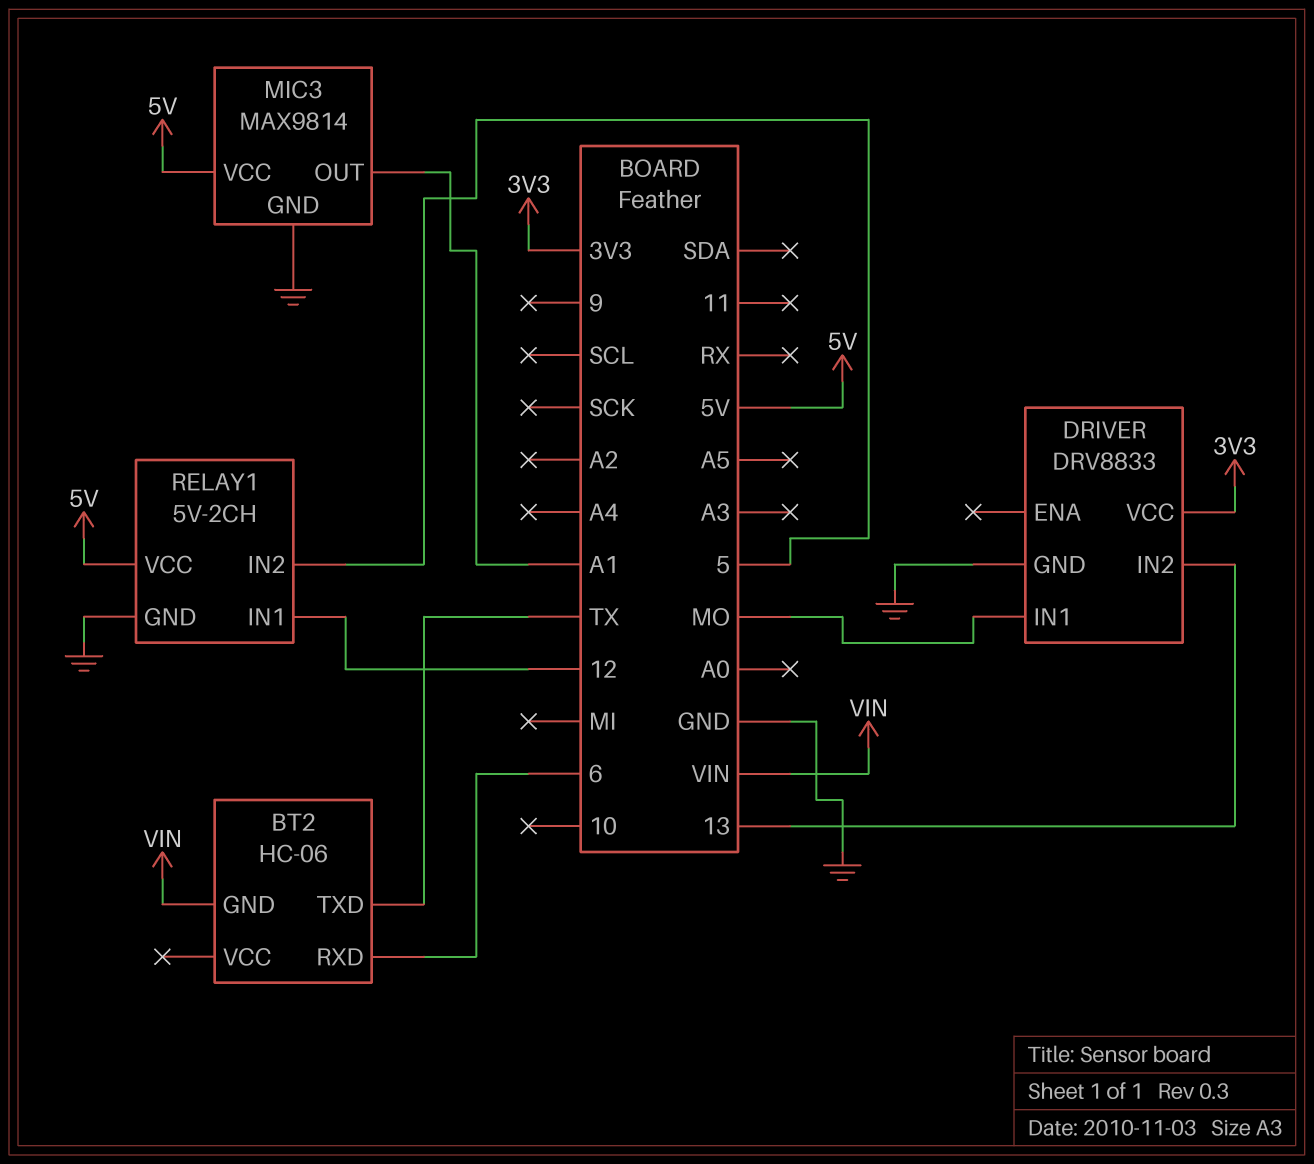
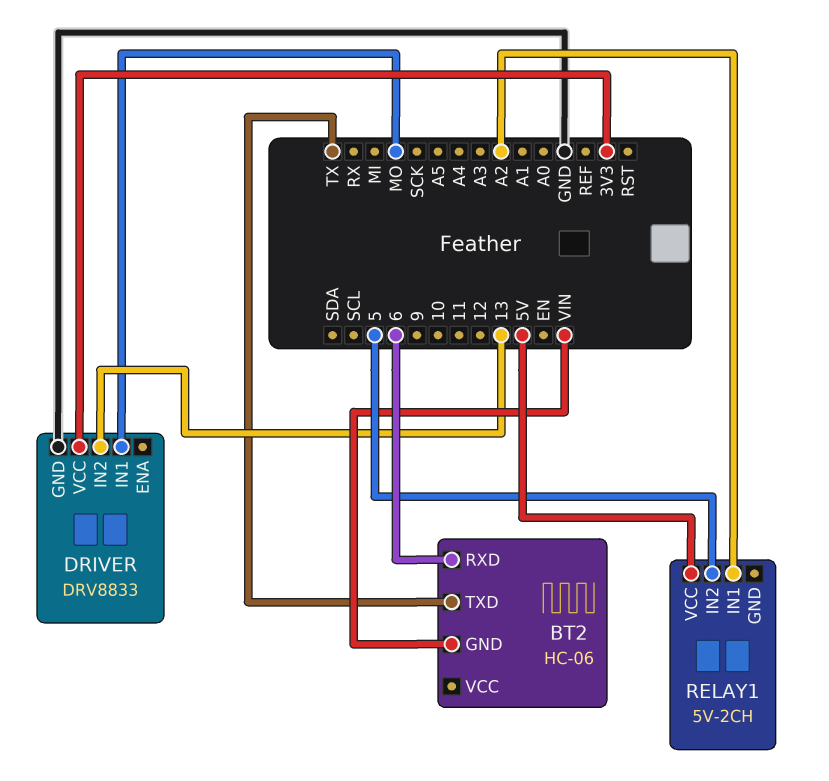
MIC3: MAX9814 -> none
MIC3 pin GND: GND -> none
MIC3 pin OUT: A1 -> none
MIC3 pin VCC: 5V -> none
RELAY1 pin GND: GND -> none
RELAY1 pin IN1: 12 -> A2

